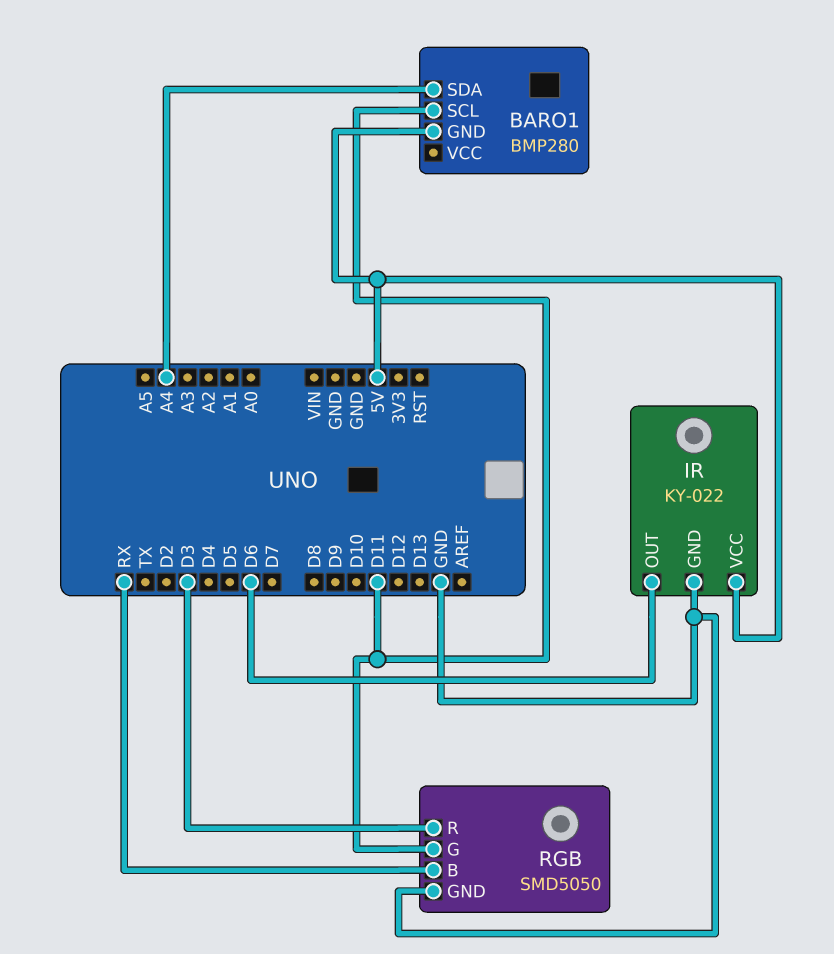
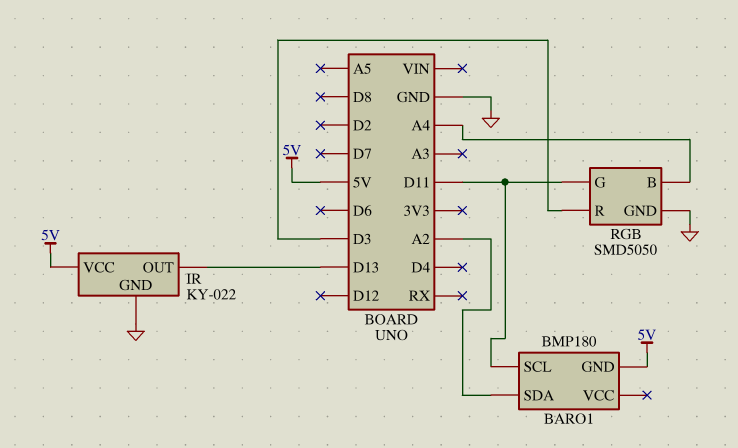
BARO1: BMP280 -> BMP180
BARO1 pin SDA: A4 -> A2
IR pin OUT: D6 -> D13
RGB pin B: RX -> A4

